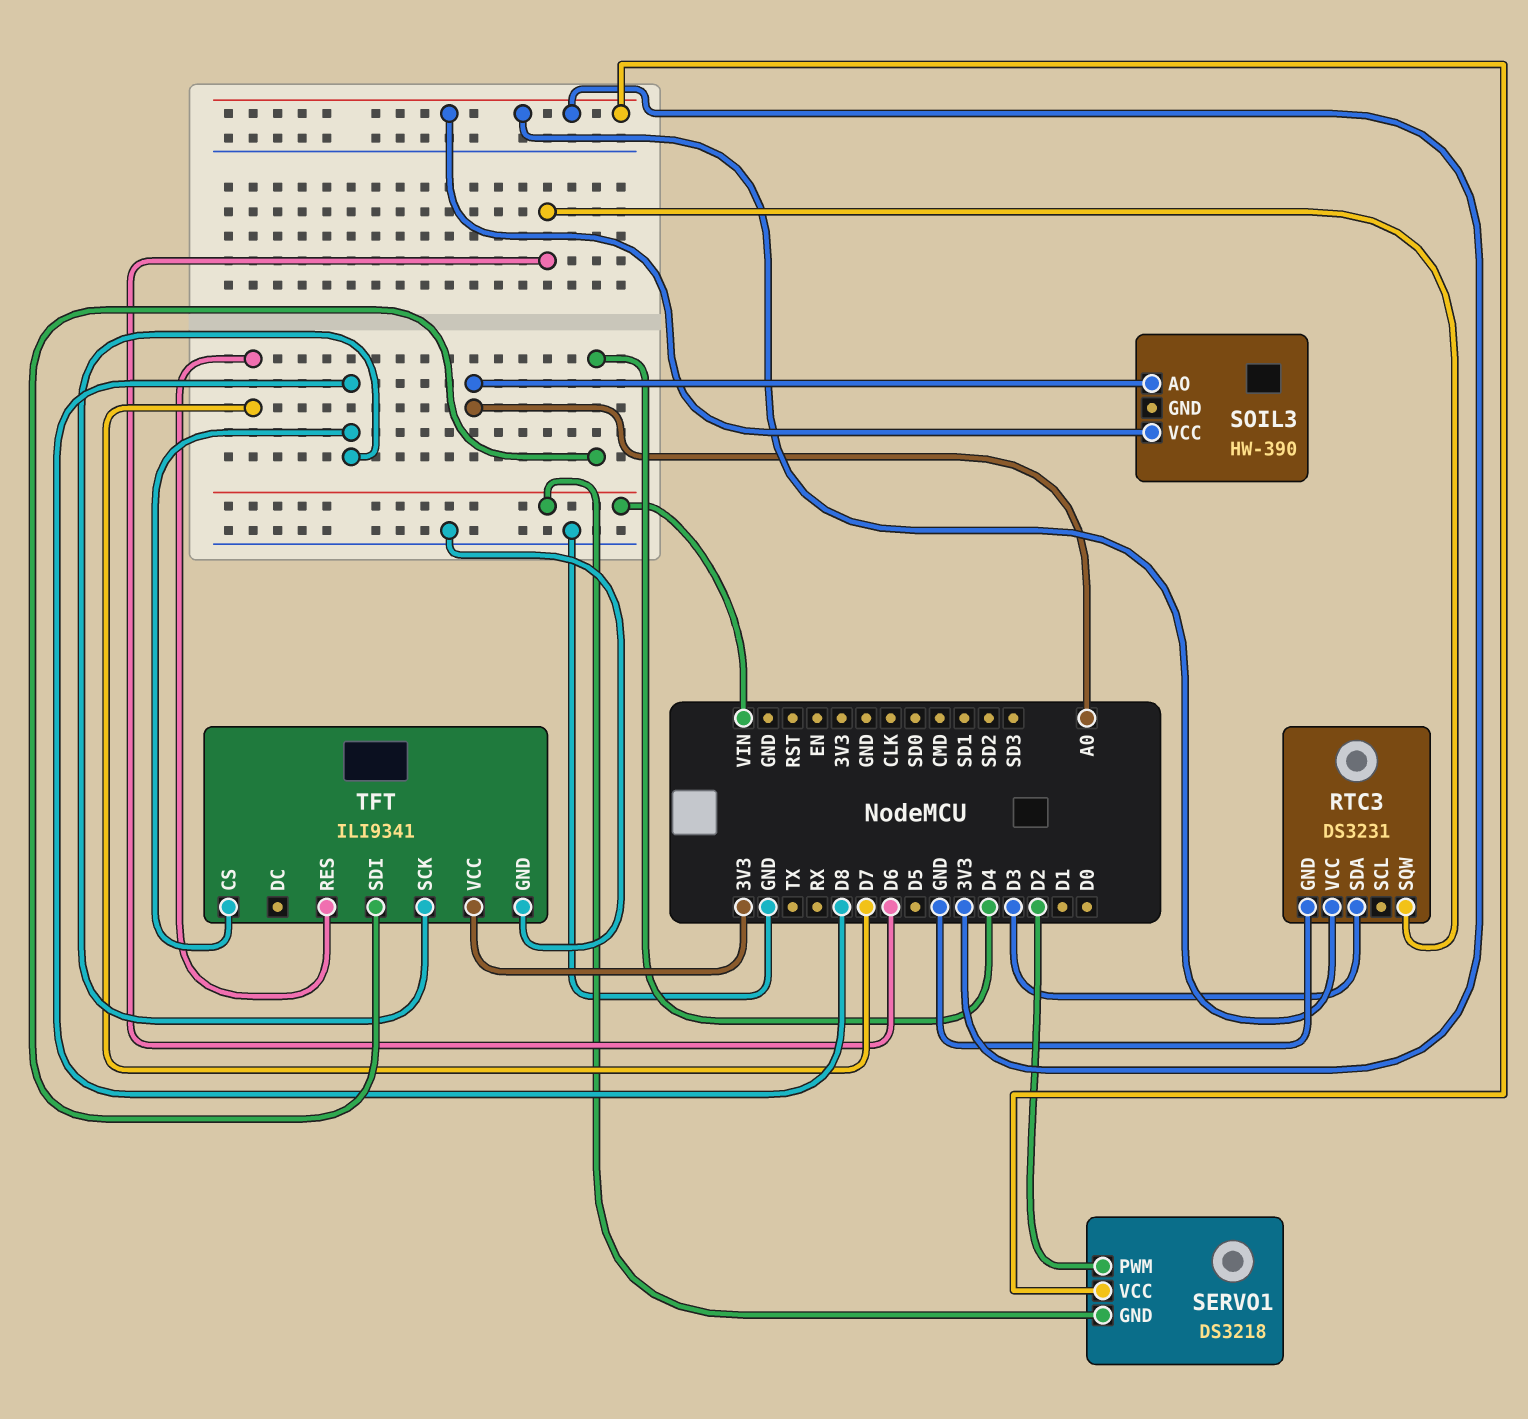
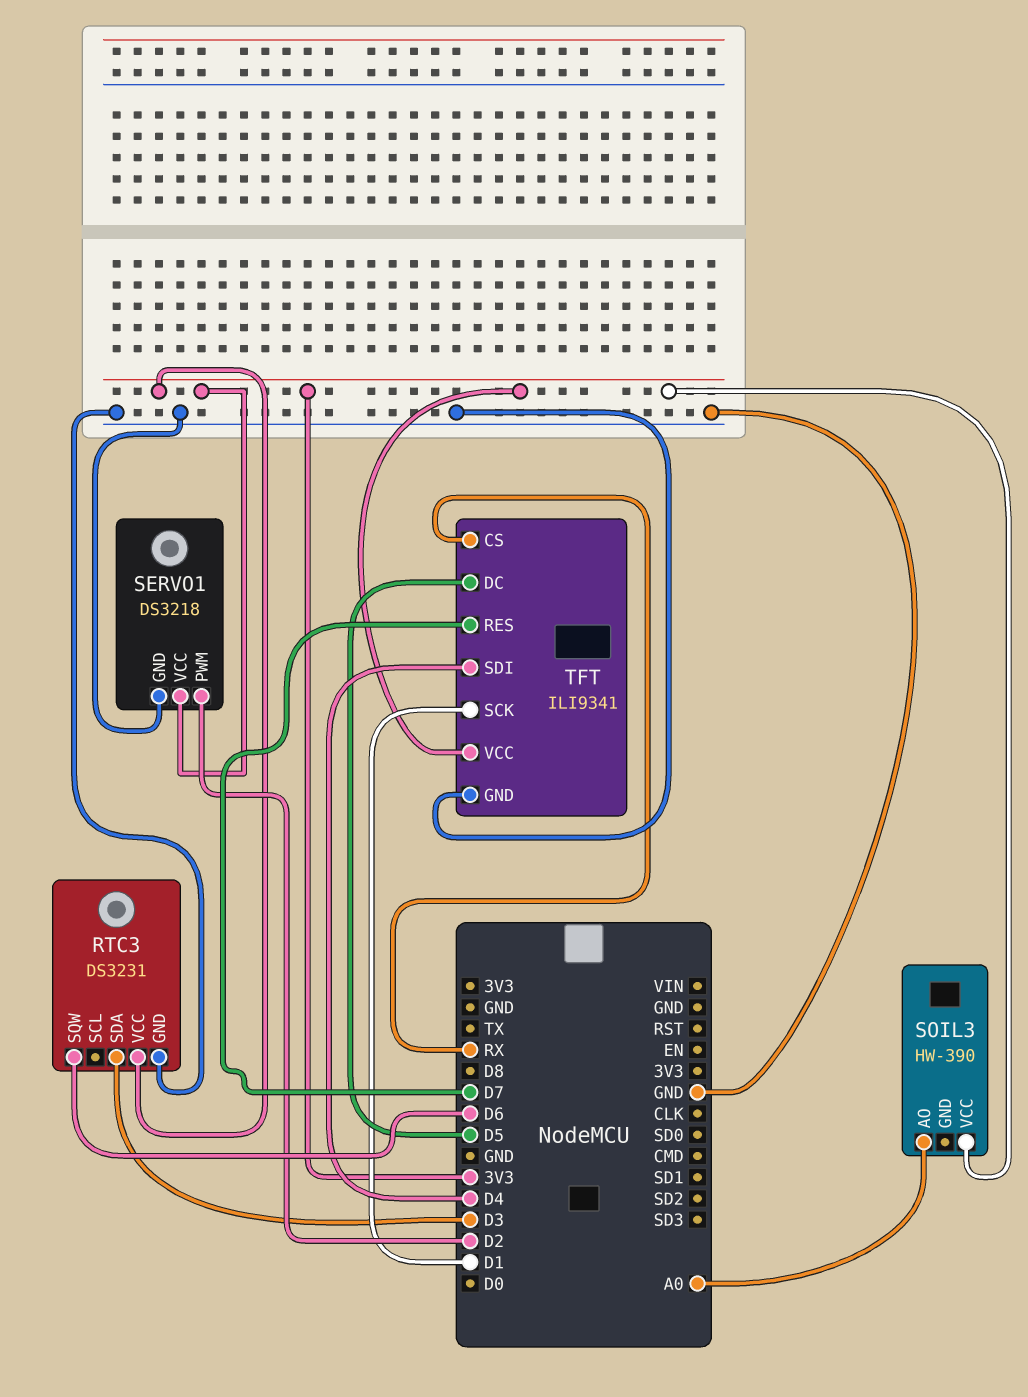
SERVO1 pin GND: VIN -> GND
TFT pin CS: D8 -> RX
TFT pin DC: none -> D5
TFT pin SCK: D8 -> D1

